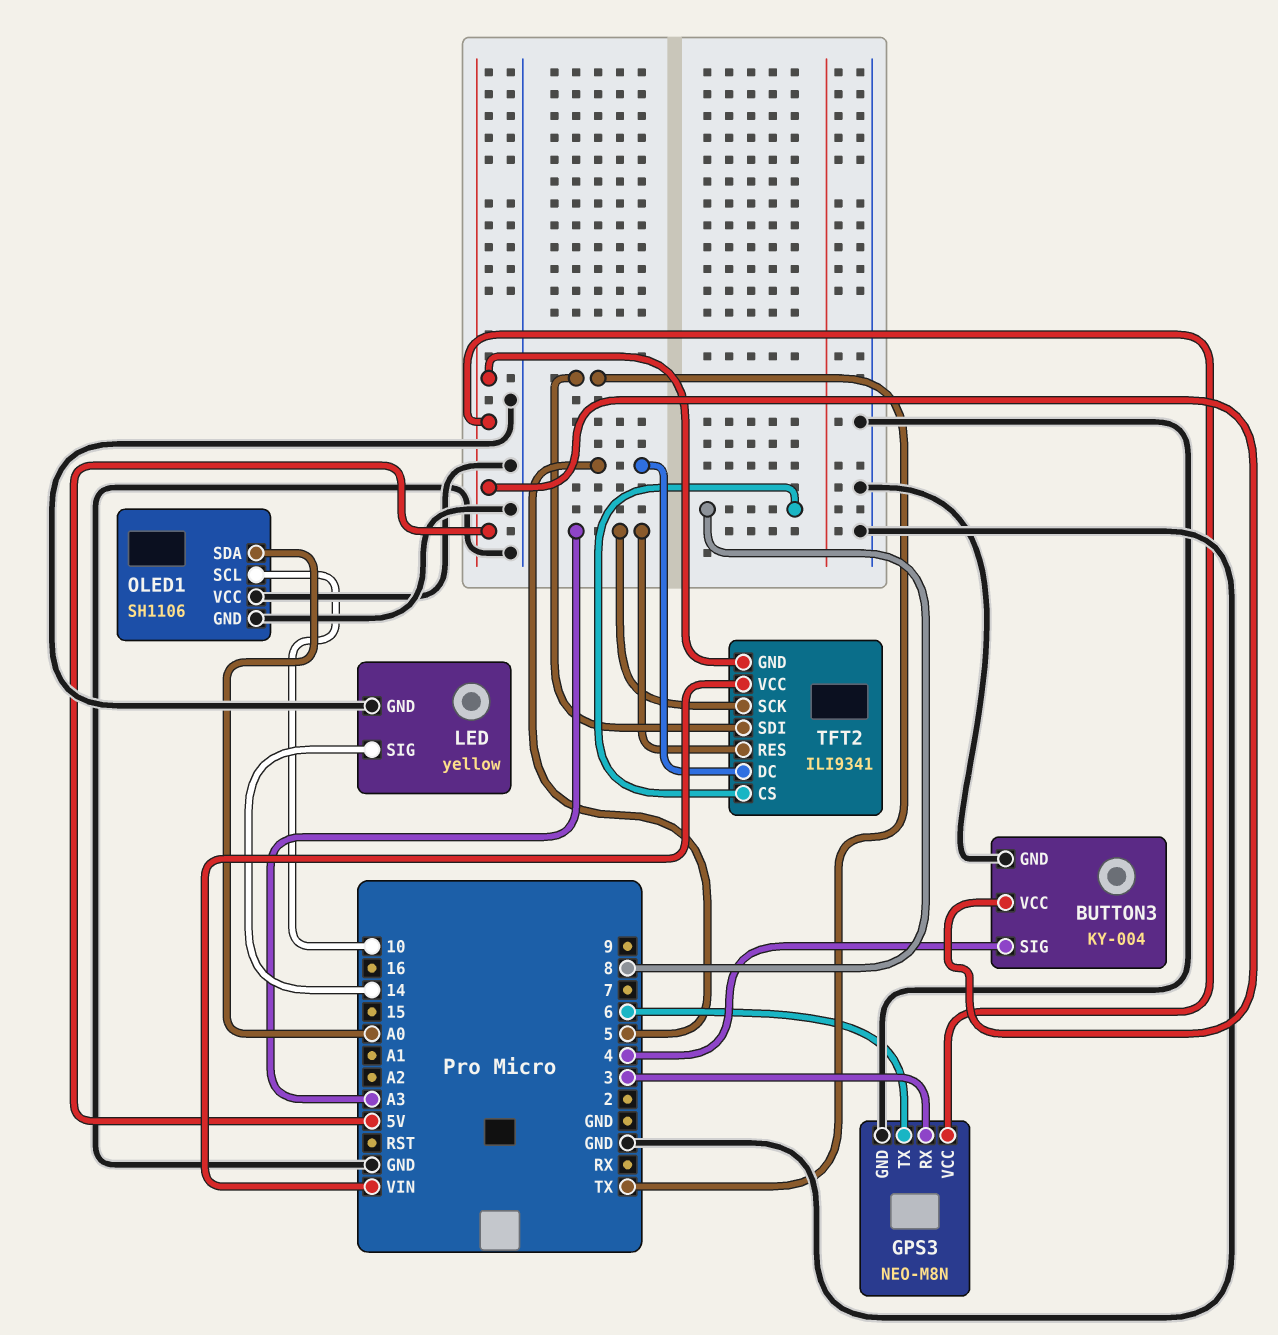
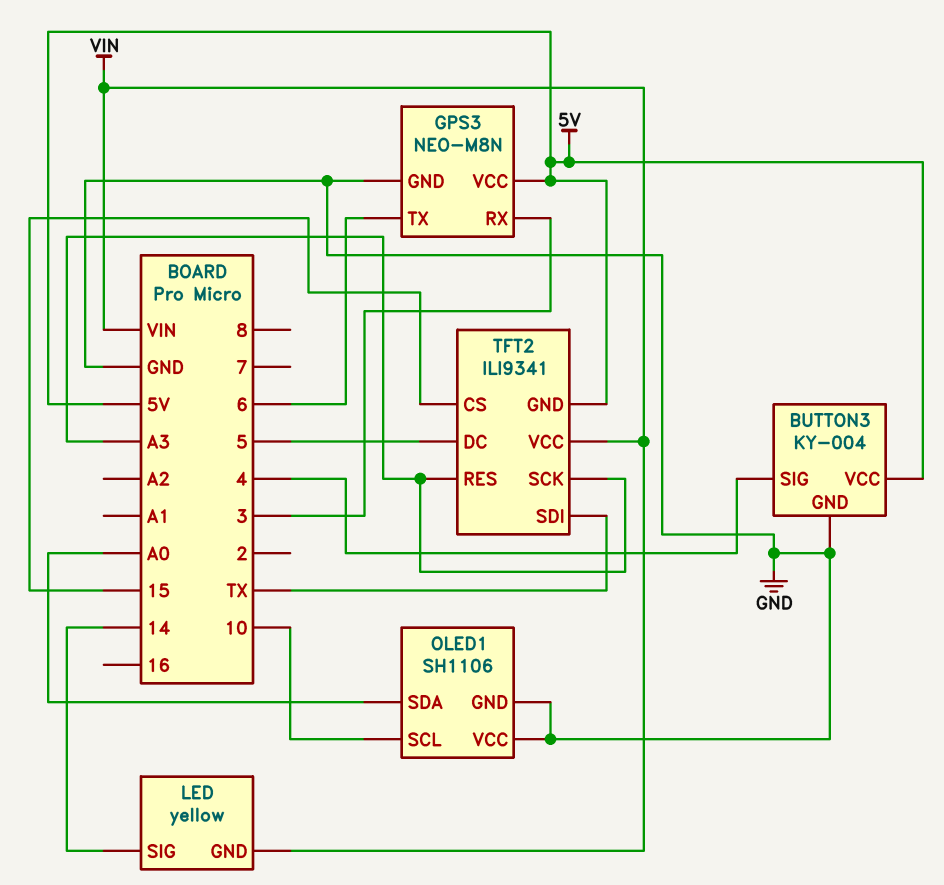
LED pin GND: GND -> VIN
TFT2 pin CS: 8 -> 15

